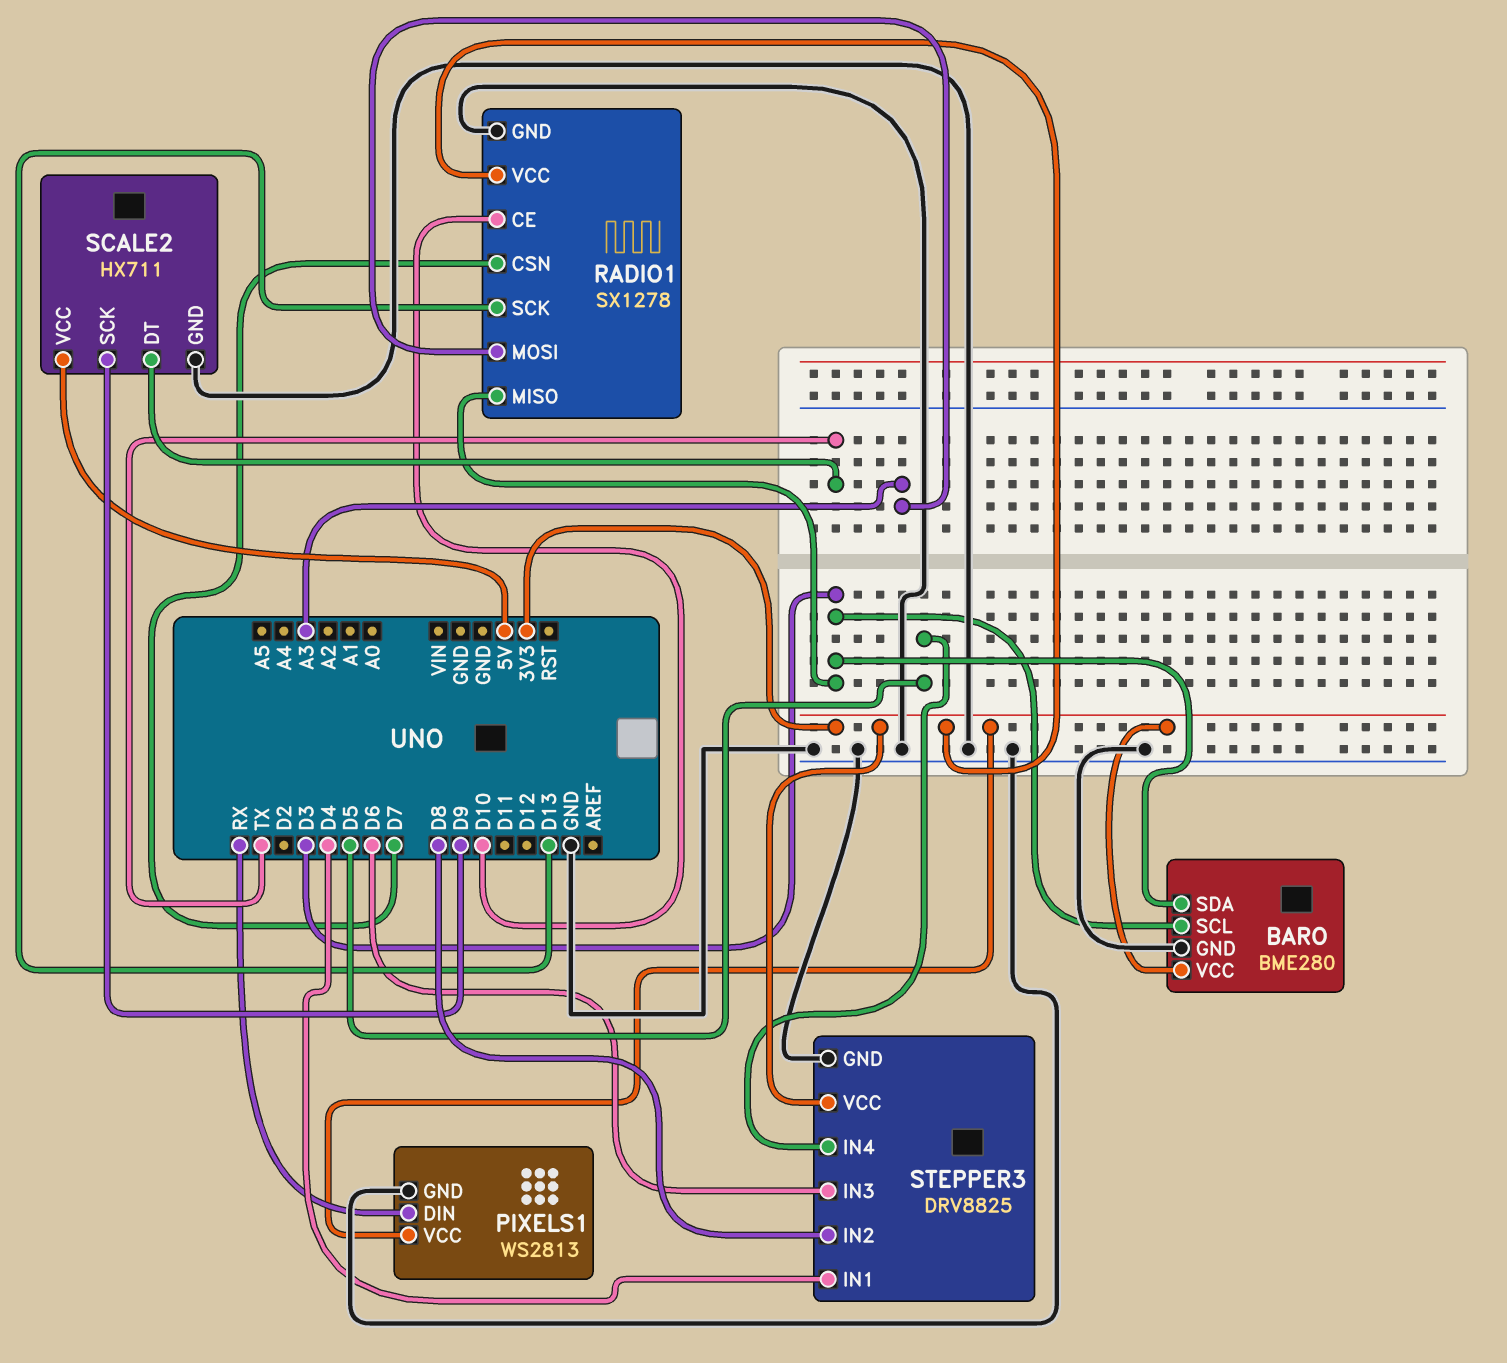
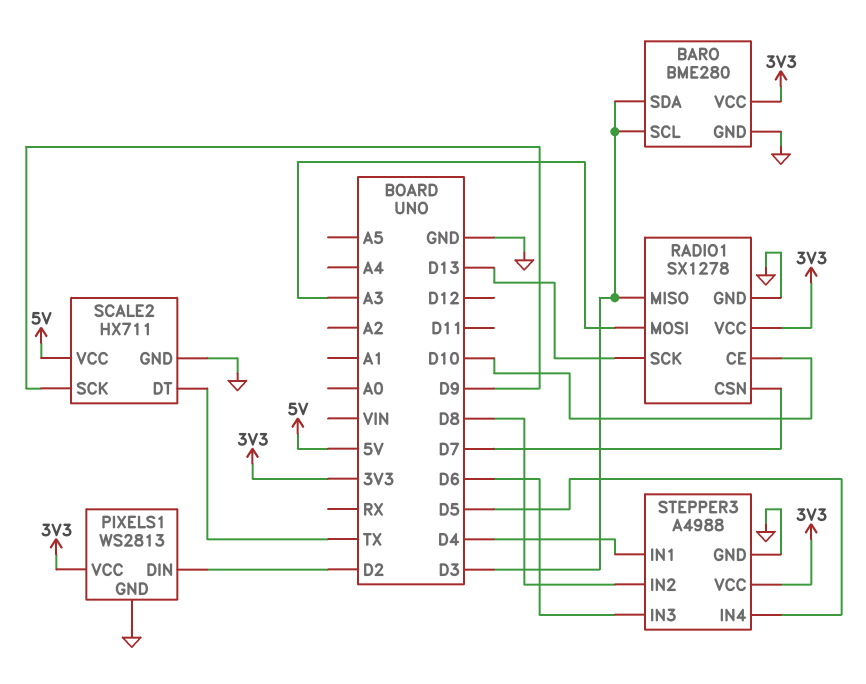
PIXELS1 pin DIN: RX -> D2
STEPPER3: DRV8825 -> A4988

